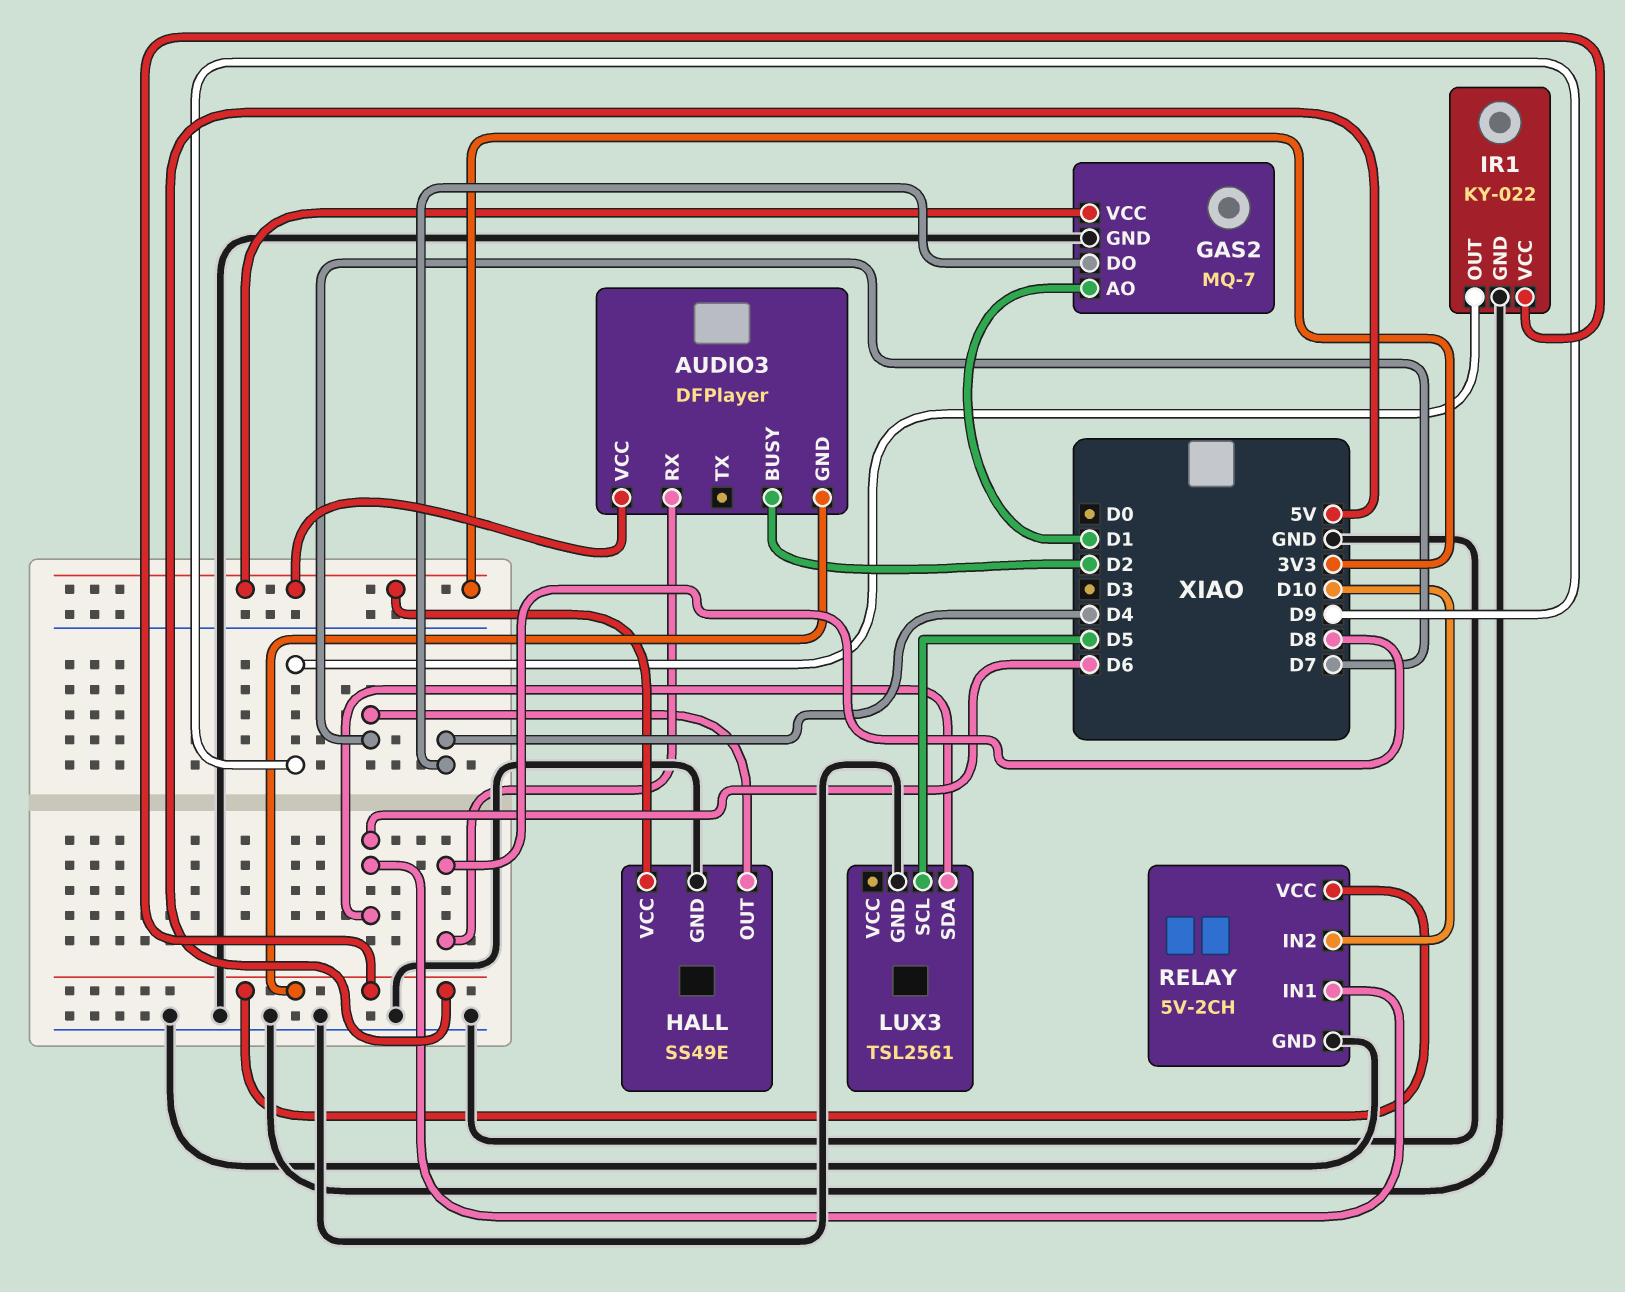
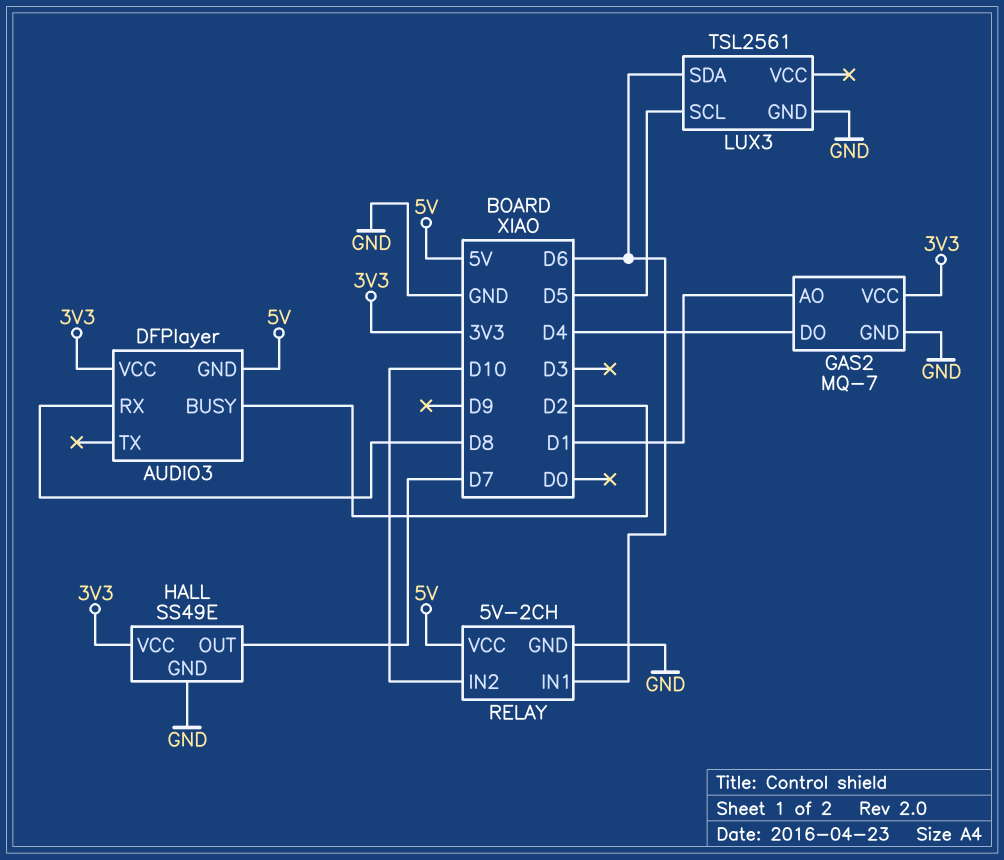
IR1: KY-022 -> none
IR1 pin GND: GND -> none
IR1 pin OUT: D9 -> none
IR1 pin VCC: 5V -> none

